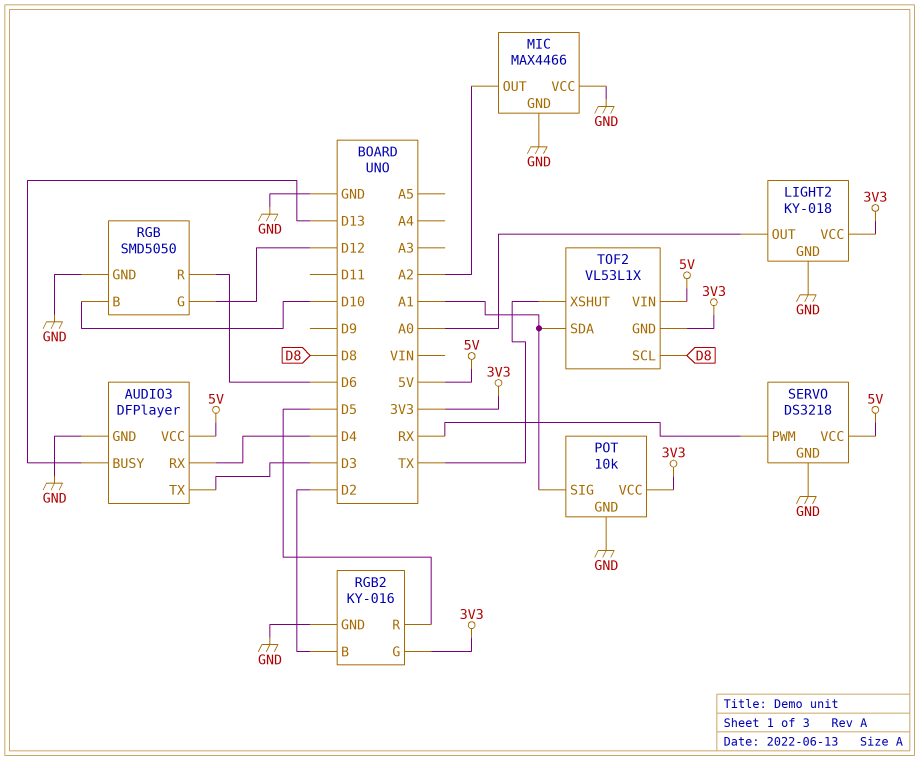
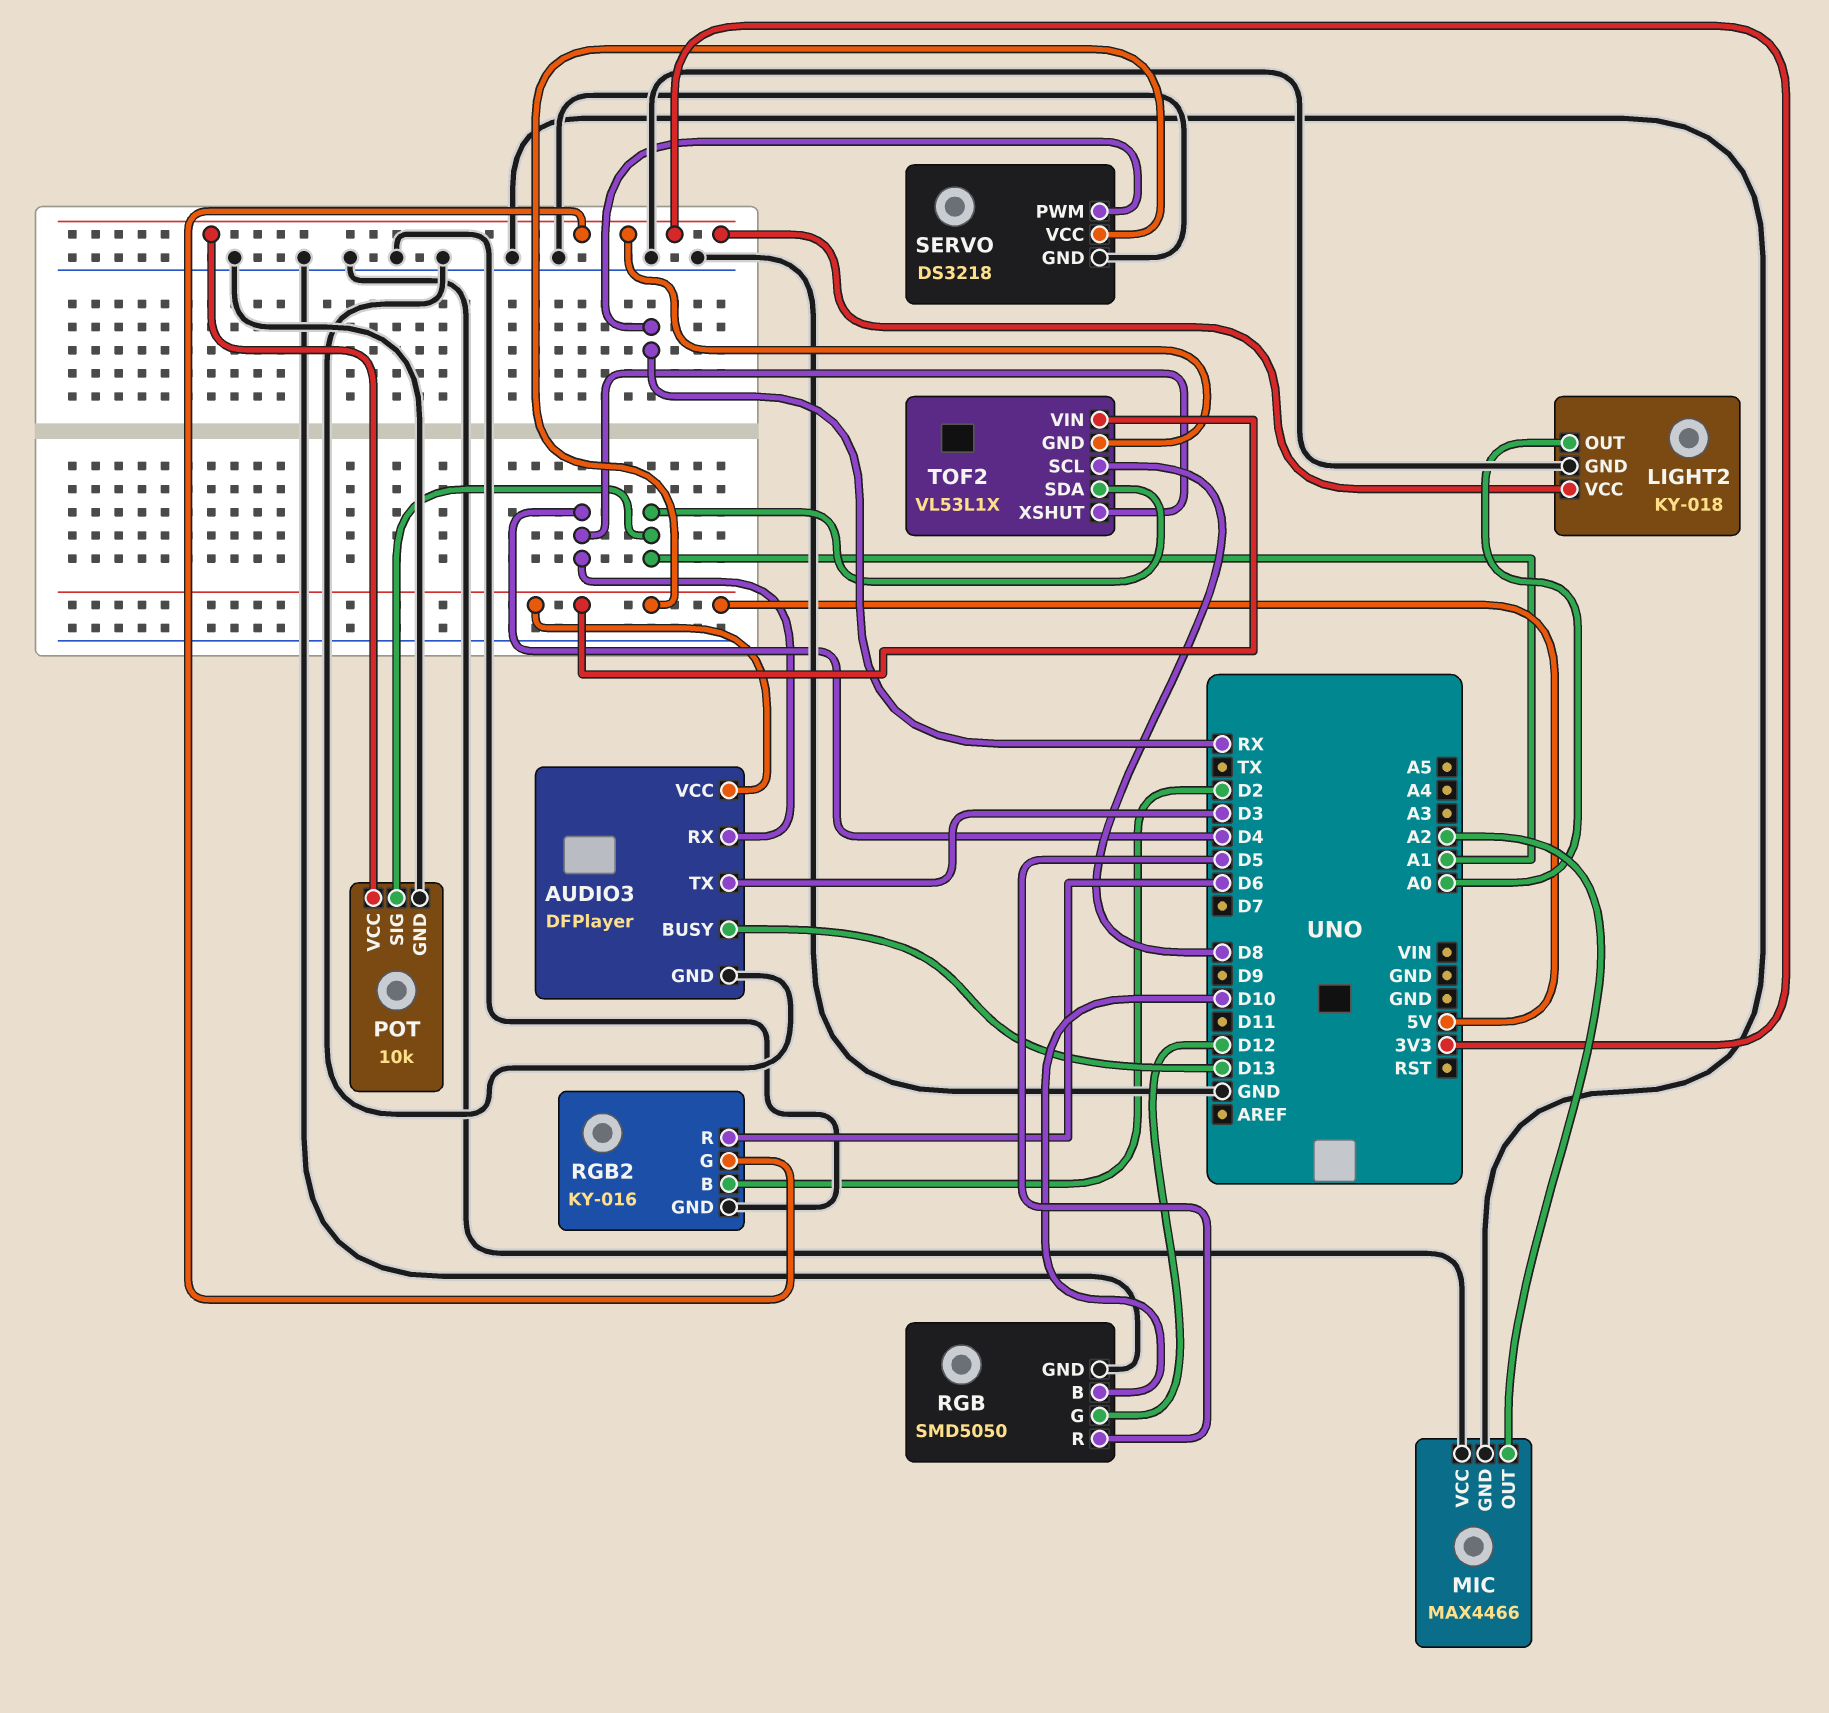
RGB pin R: D6 -> D5
RGB2 pin R: D5 -> D6
TOF2 pin XSHUT: TX -> D4

